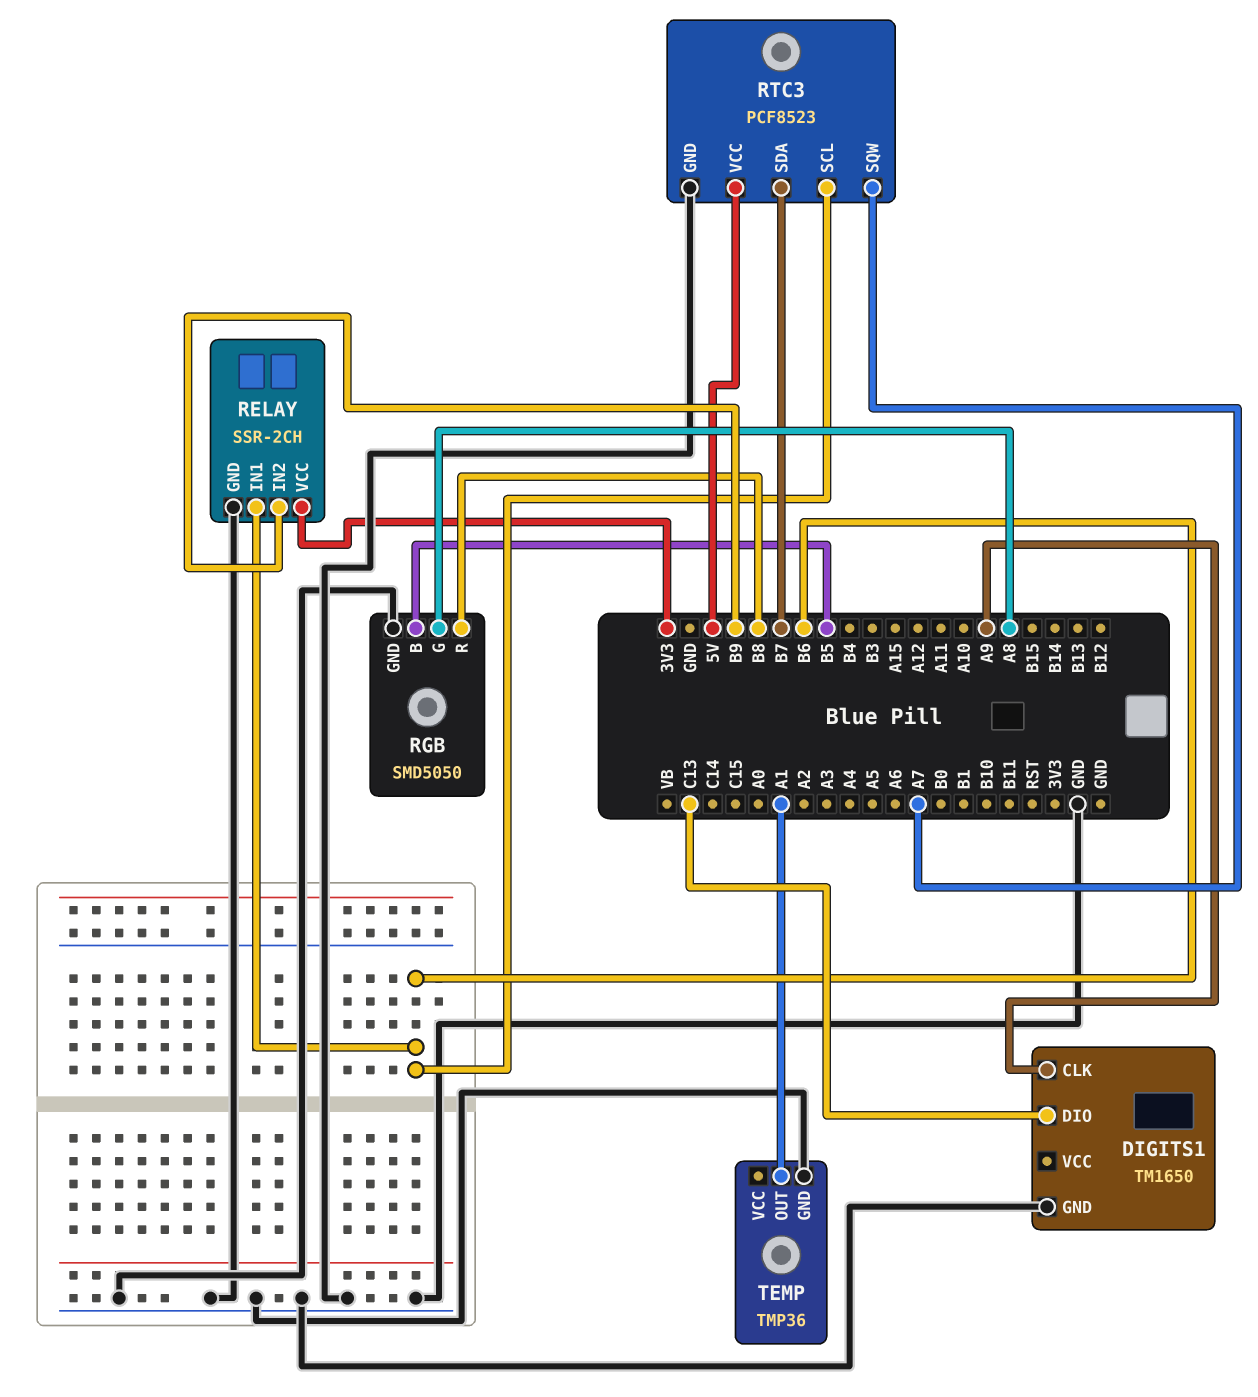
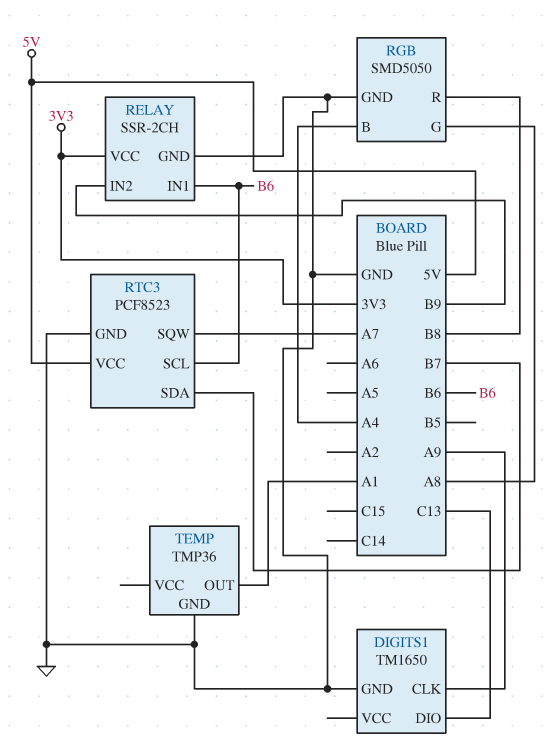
RGB pin B: B5 -> A4

